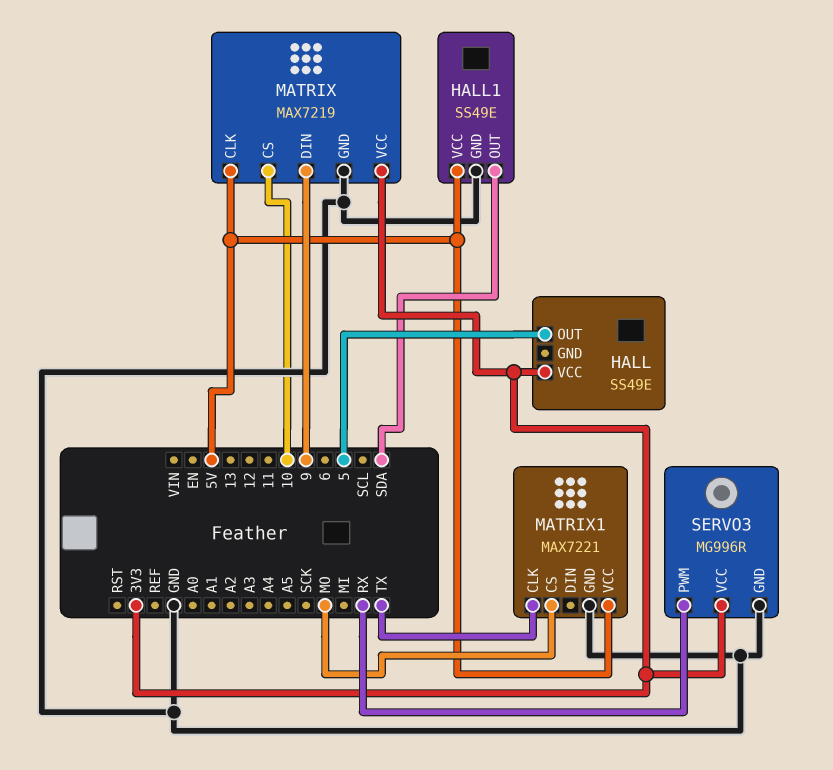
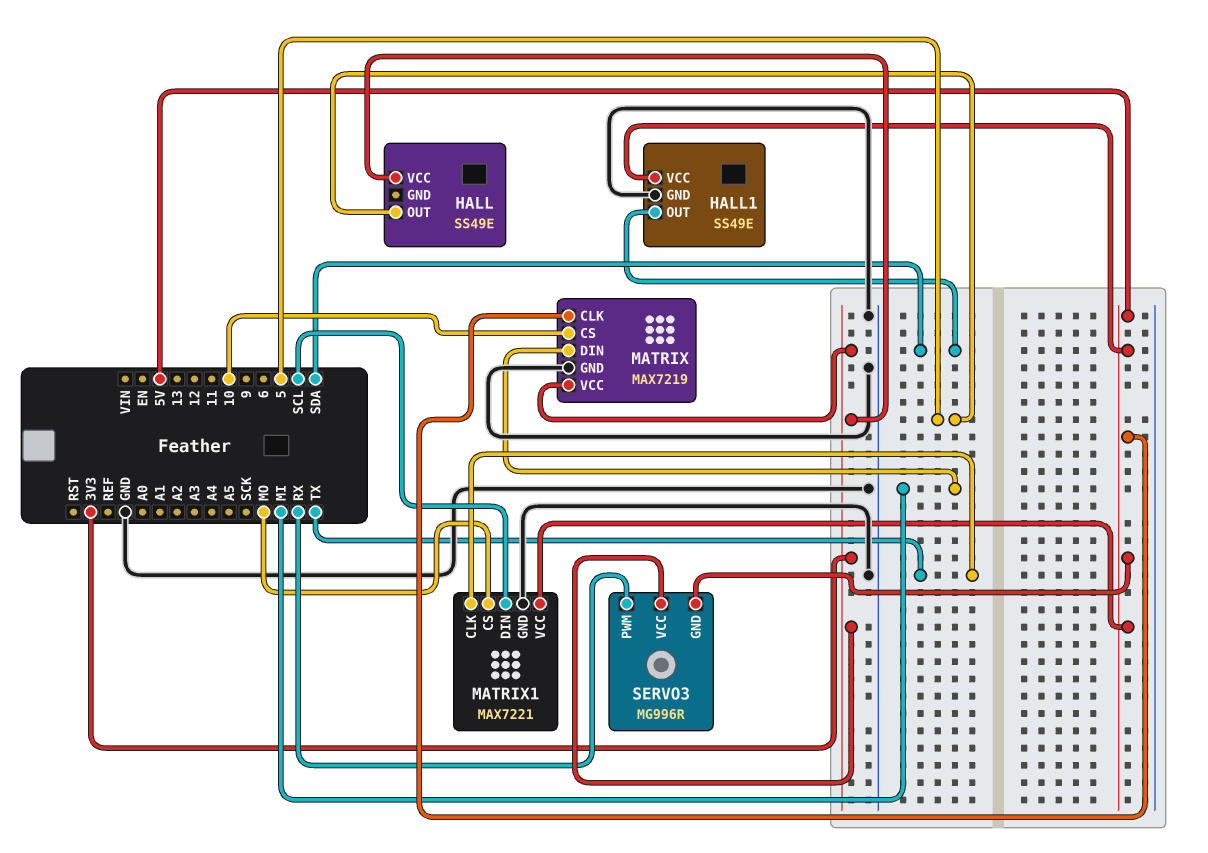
MATRIX pin DIN: 9 -> MI
MATRIX1 pin DIN: none -> SCL
SERVO3 pin GND: GND -> 5V

